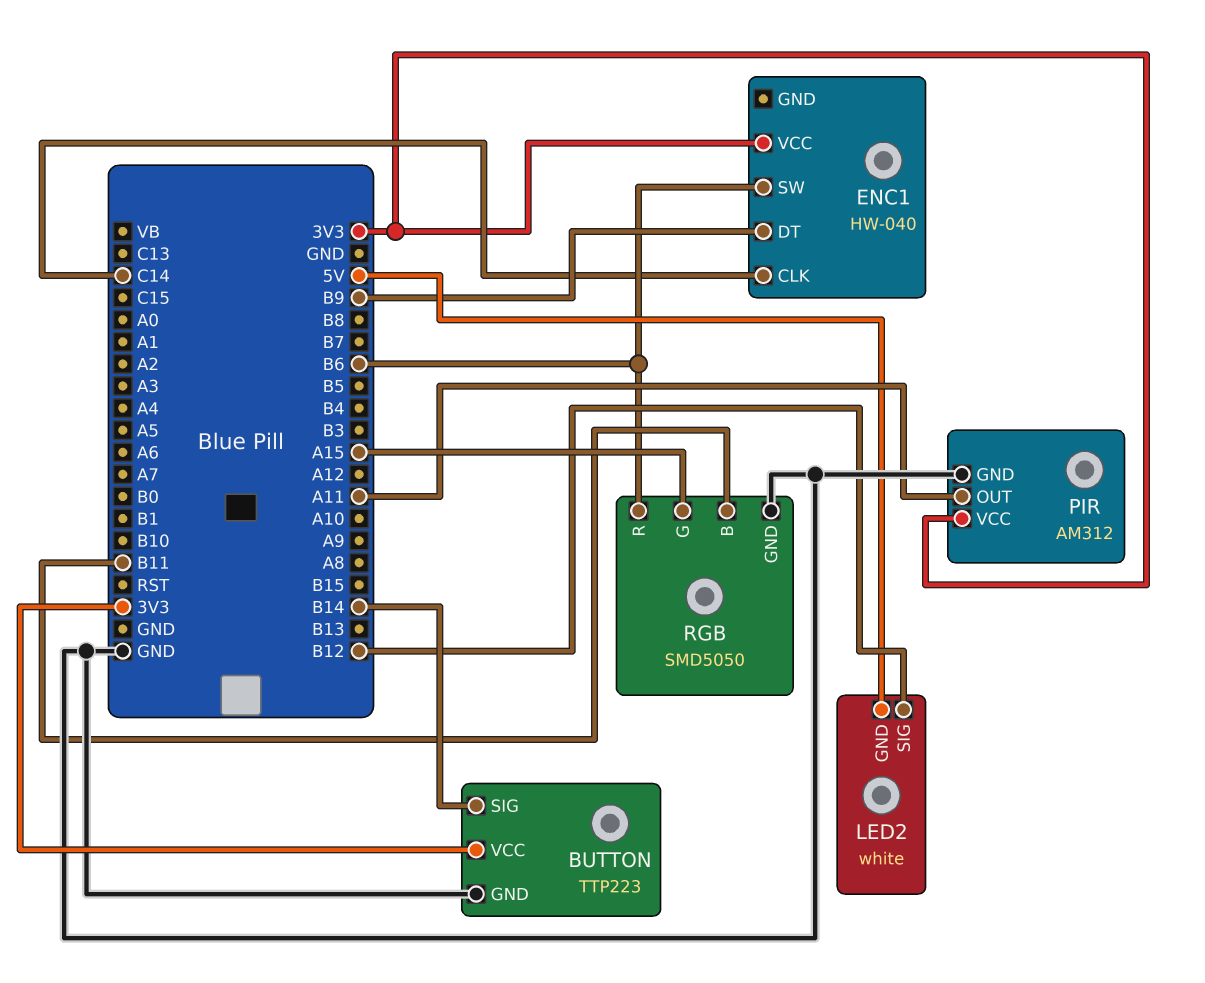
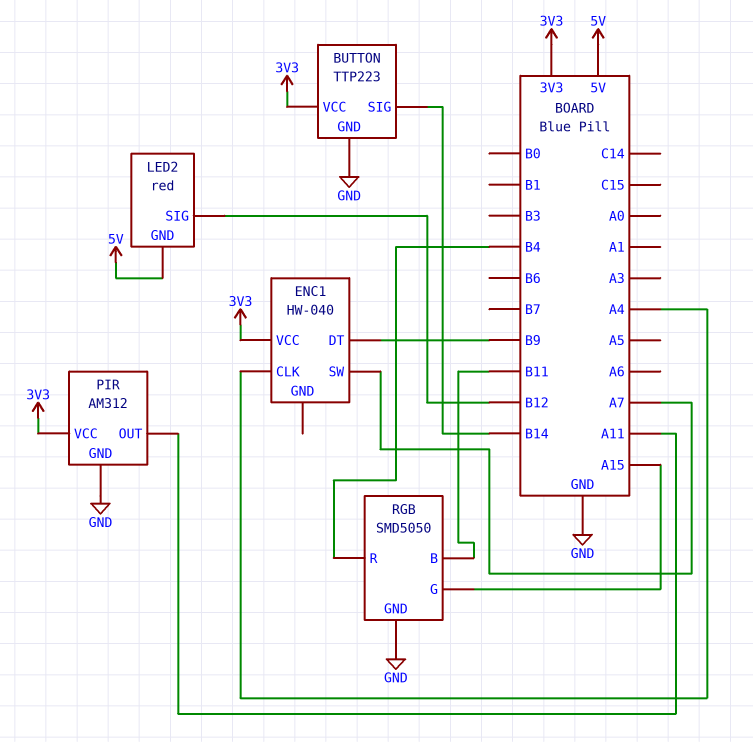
ENC1 pin CLK: C14 -> A4
ENC1 pin SW: B6 -> A7
LED2: white -> red
RGB pin R: B6 -> B4

